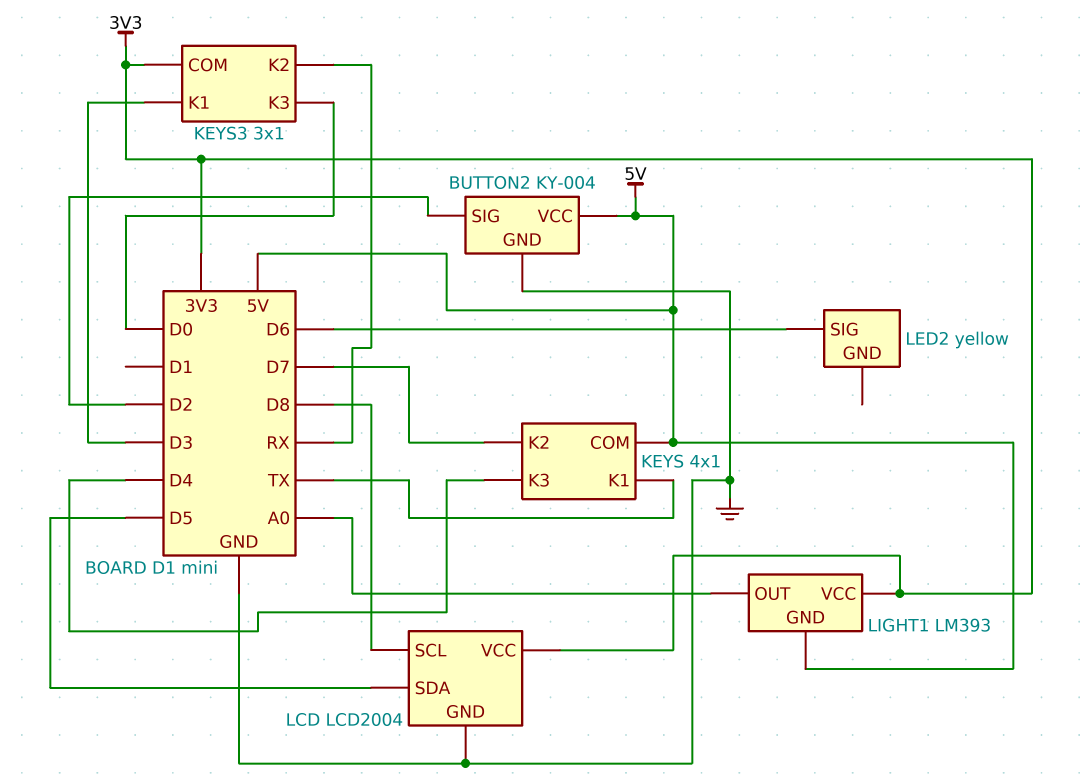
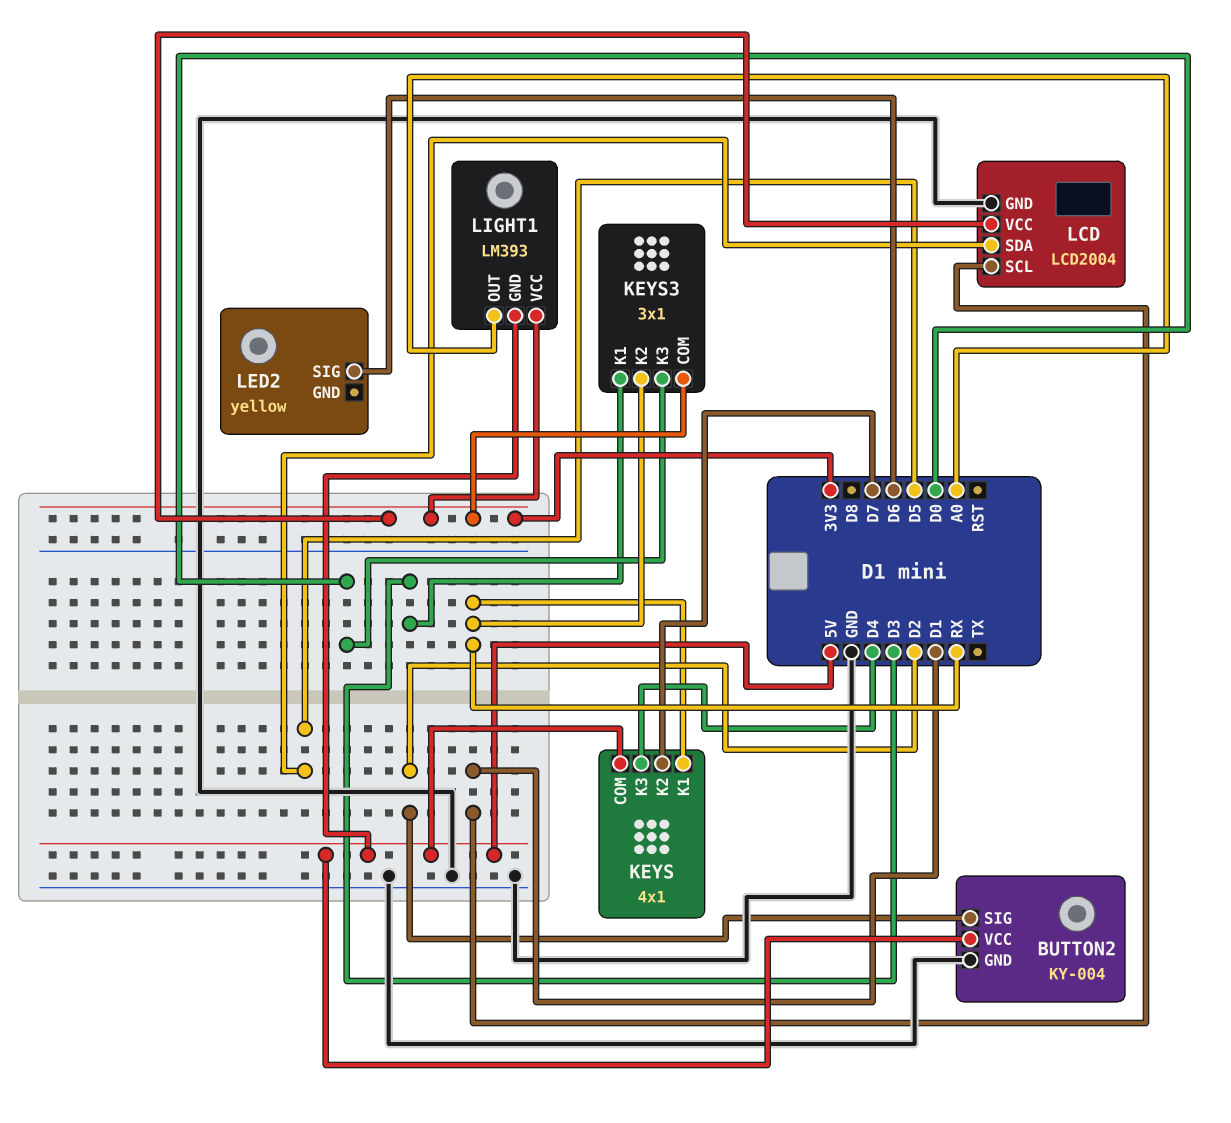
KEYS pin K1: TX -> RX
LCD pin SCL: D8 -> D1

